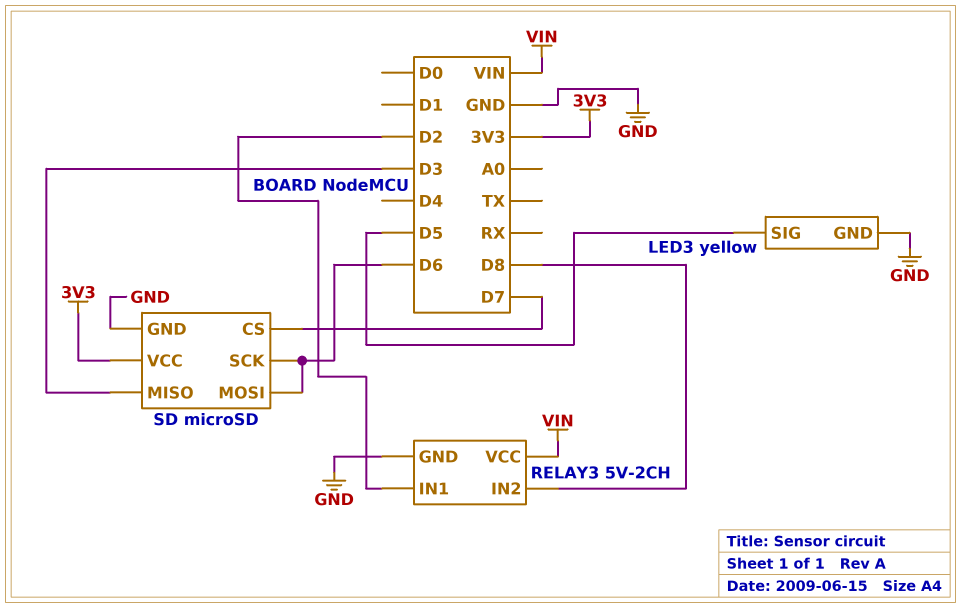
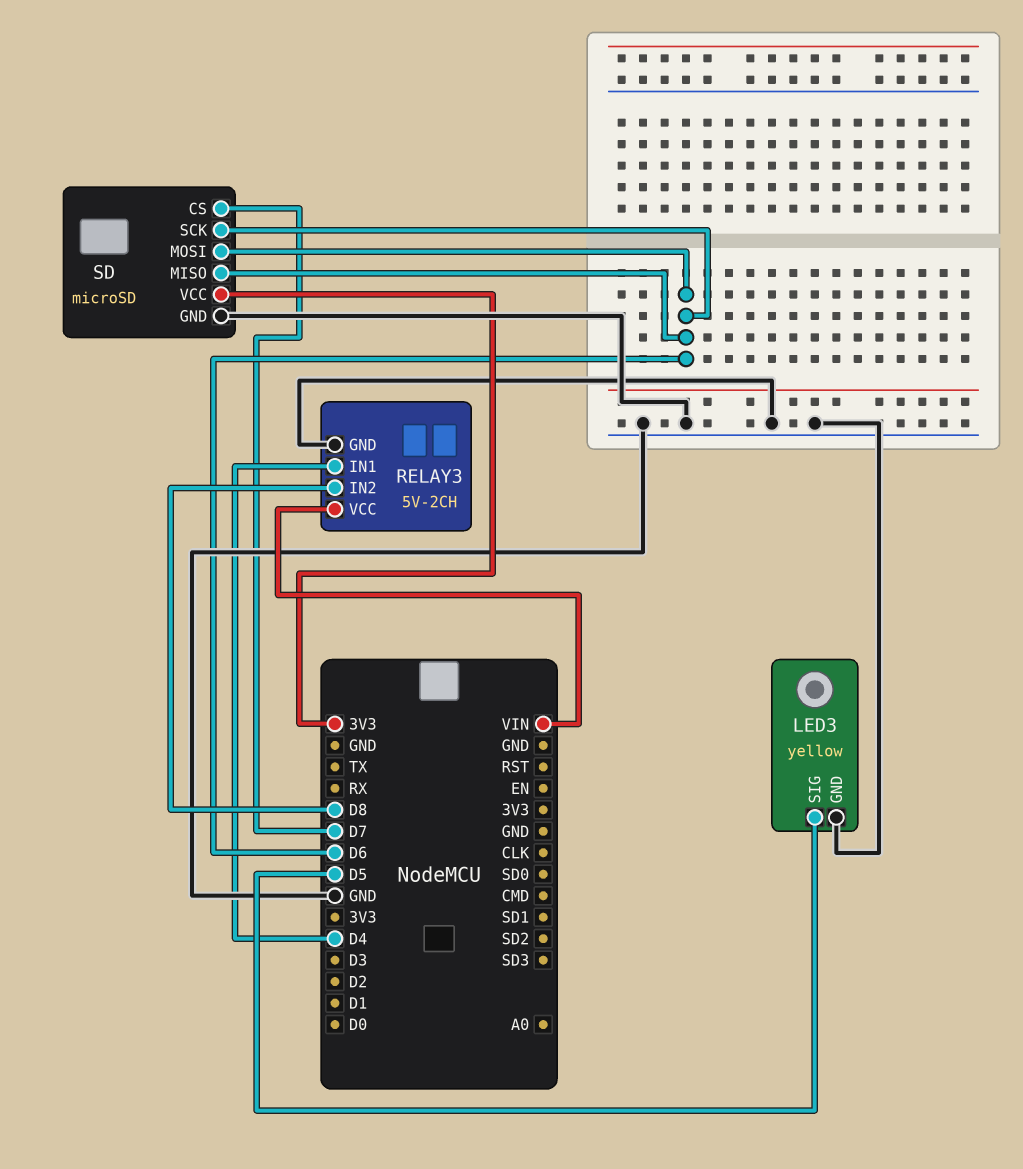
RELAY3 pin IN1: D2 -> D4
SD pin MISO: D3 -> D6

